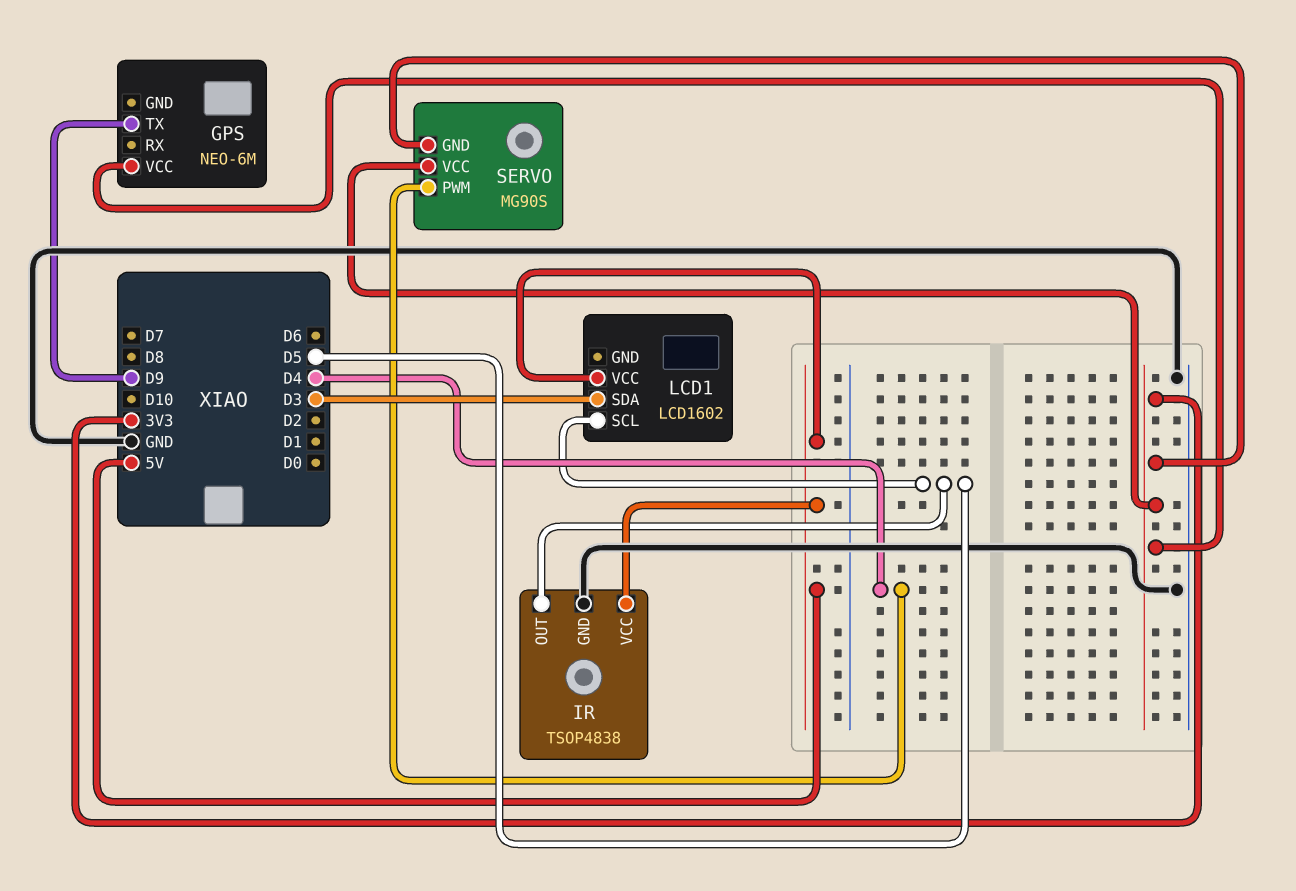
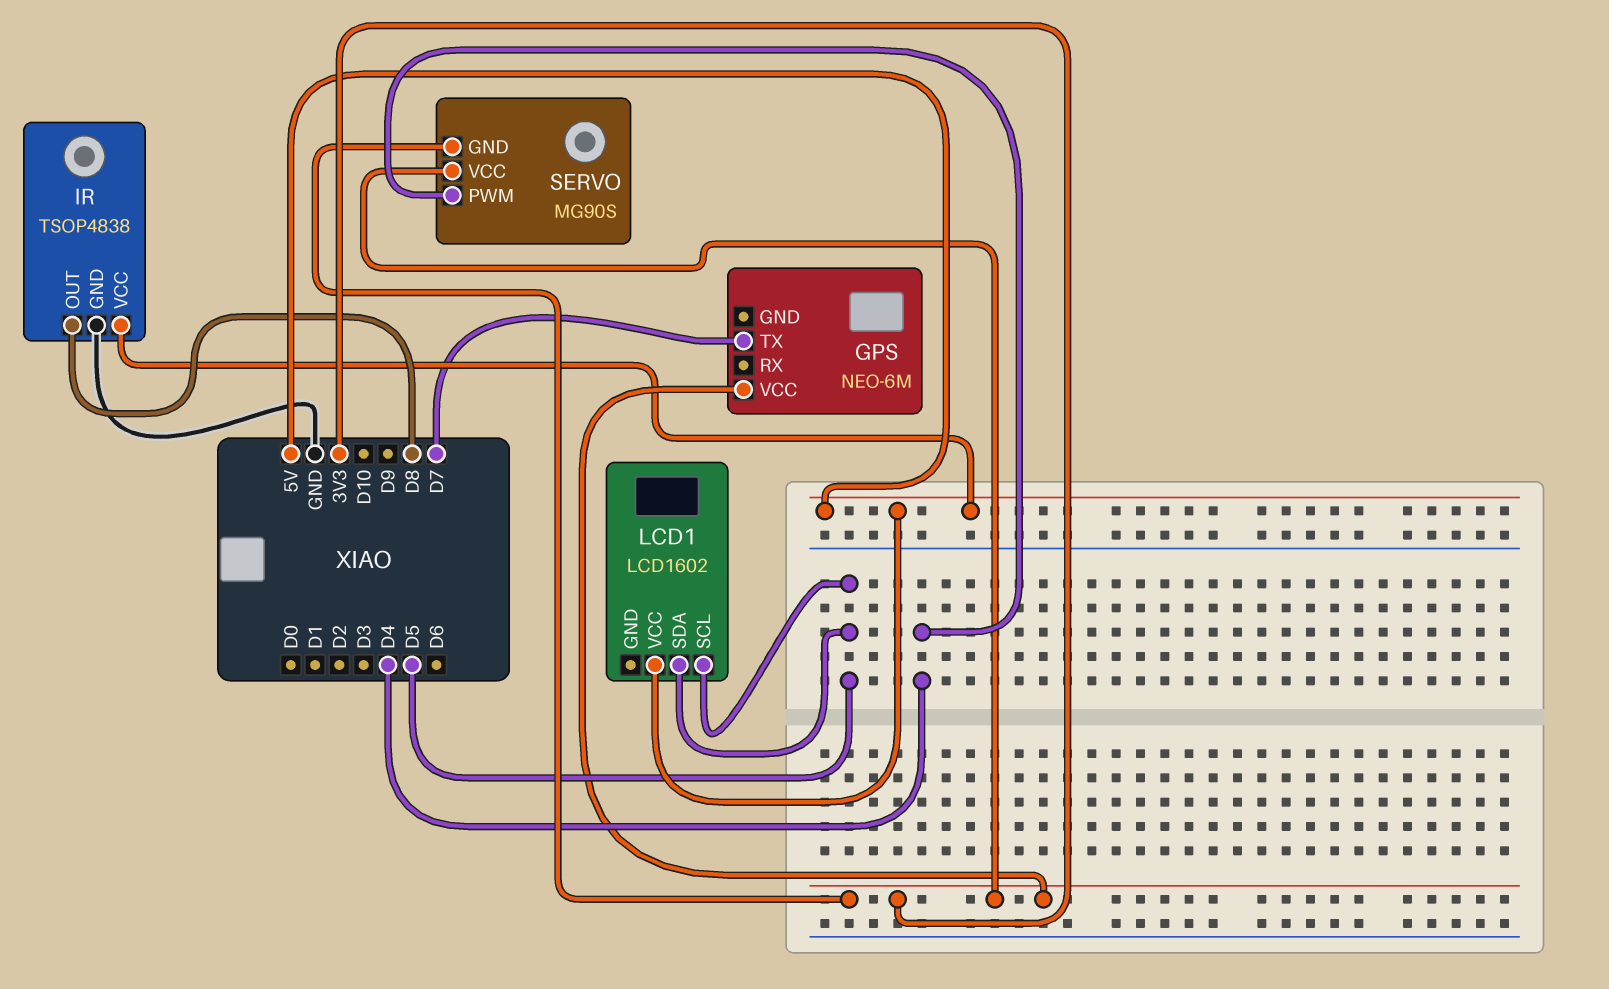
GPS pin TX: D9 -> D7
IR pin OUT: D5 -> D8
LCD1 pin SDA: D3 -> D5

